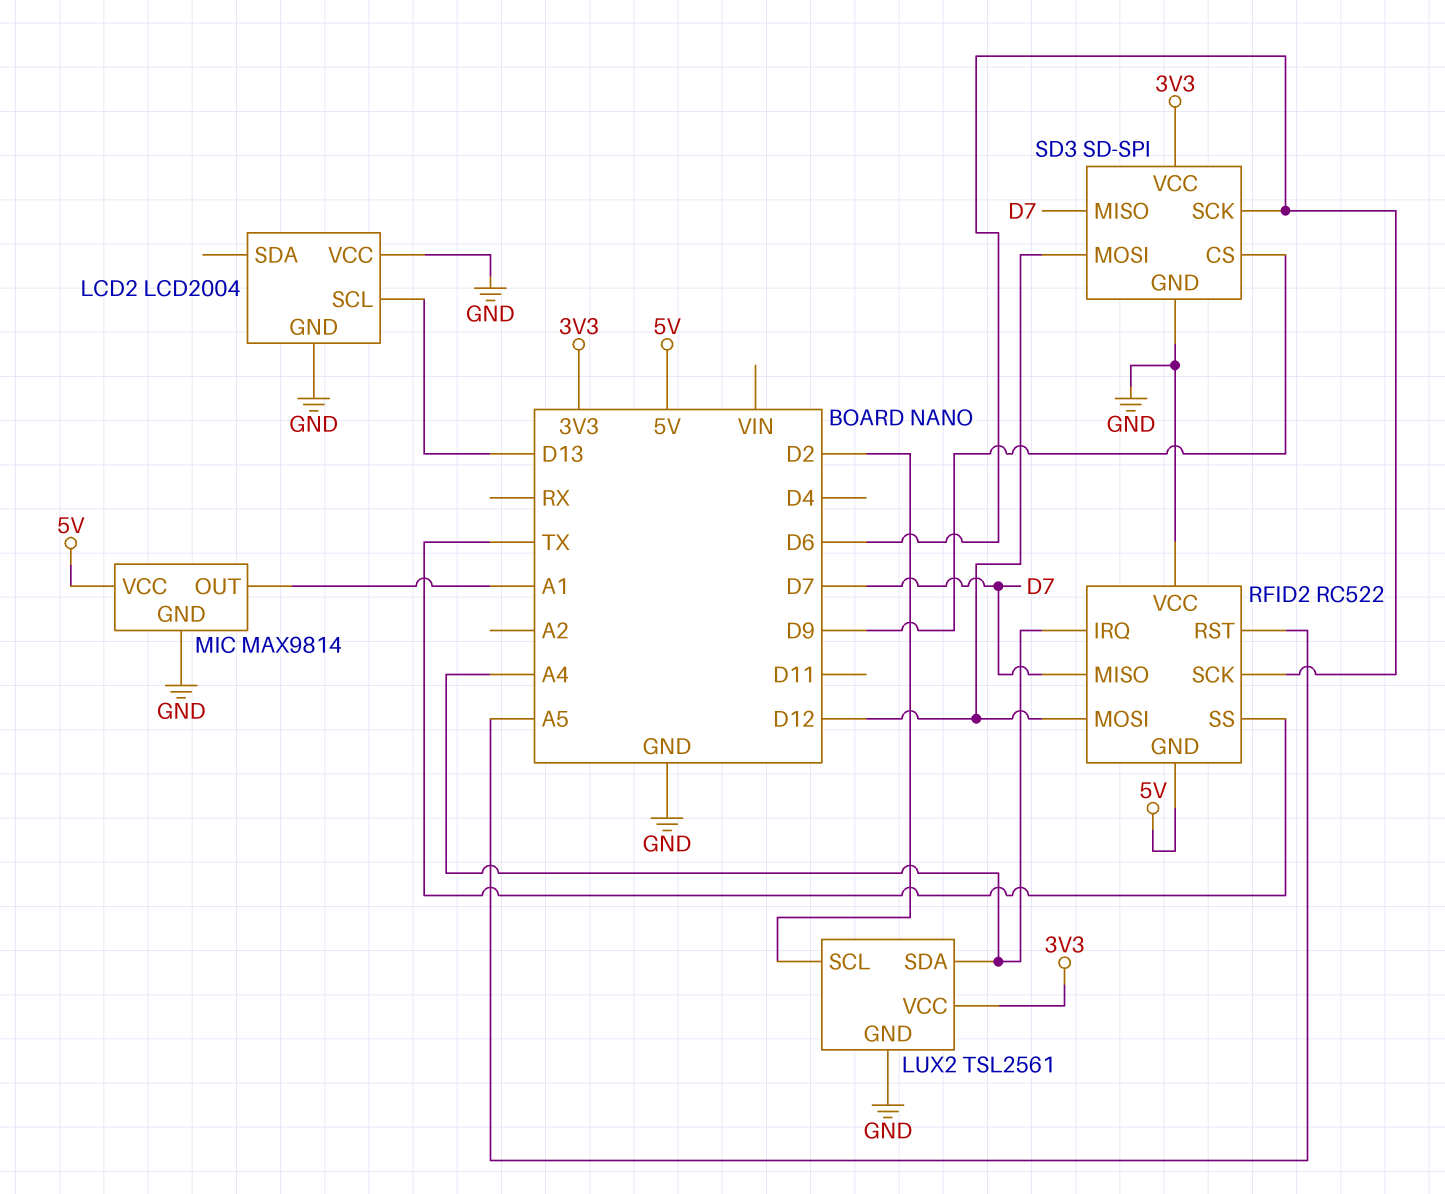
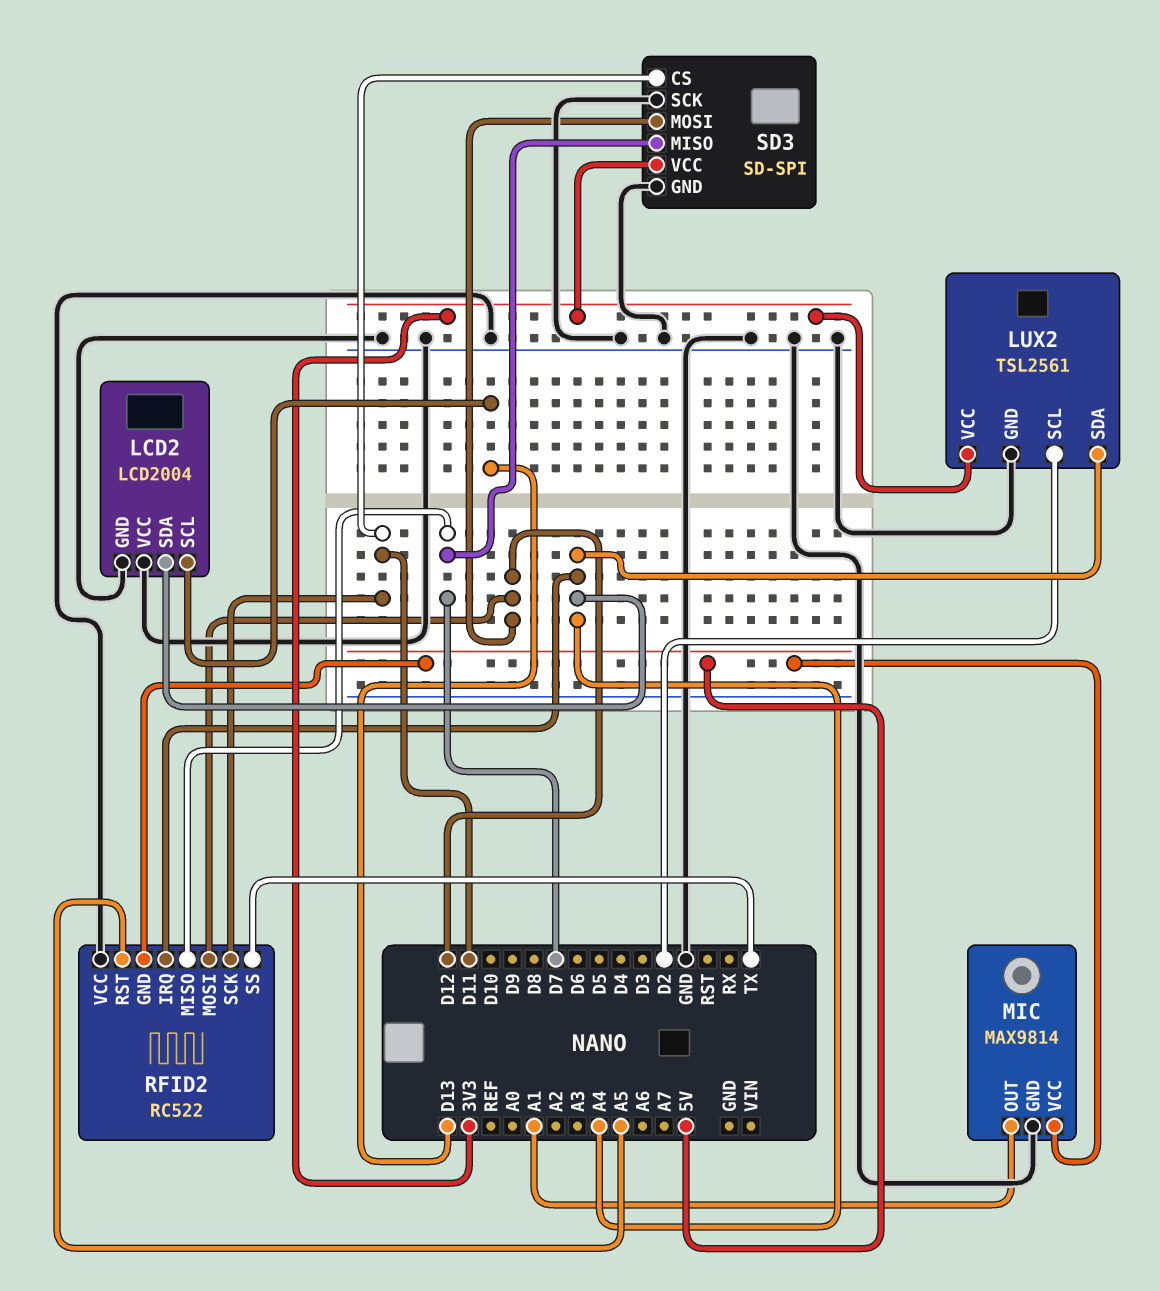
LCD2 pin SDA: none -> A4
RFID2 pin SCK: D6 -> D11
SD3 pin CS: D9 -> D11
SD3 pin SCK: D6 -> GND

